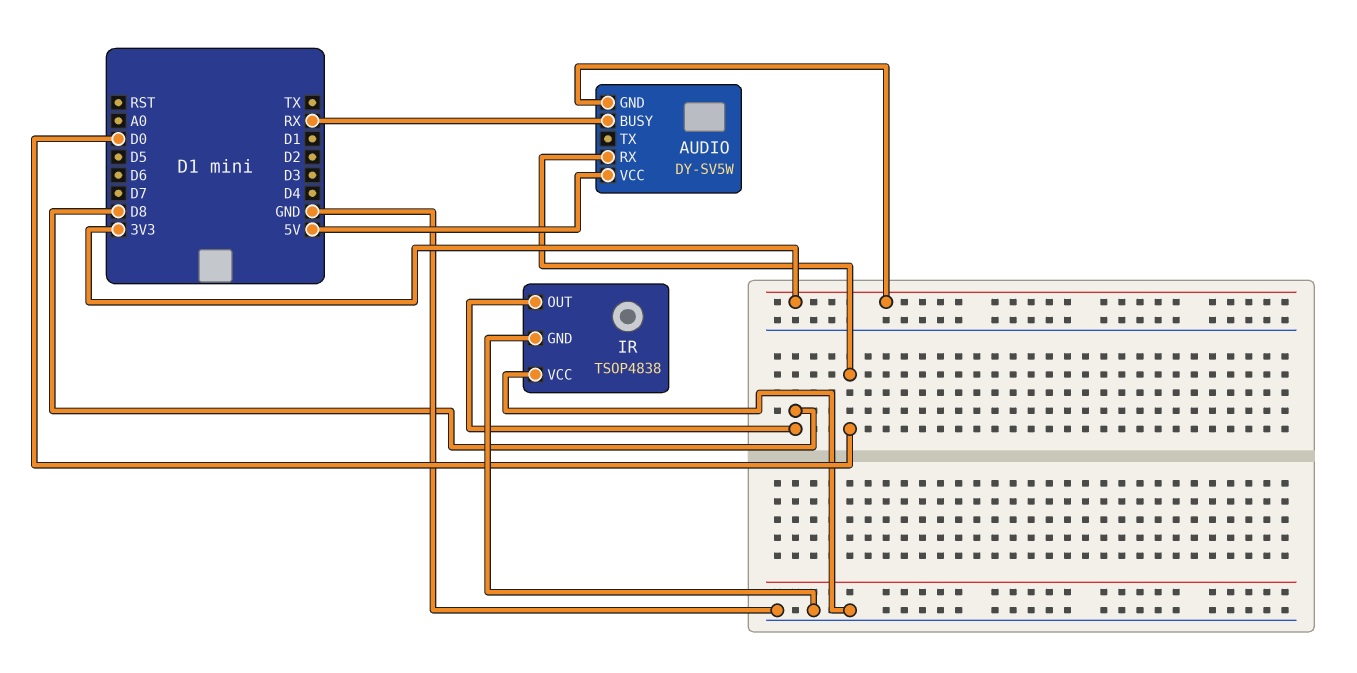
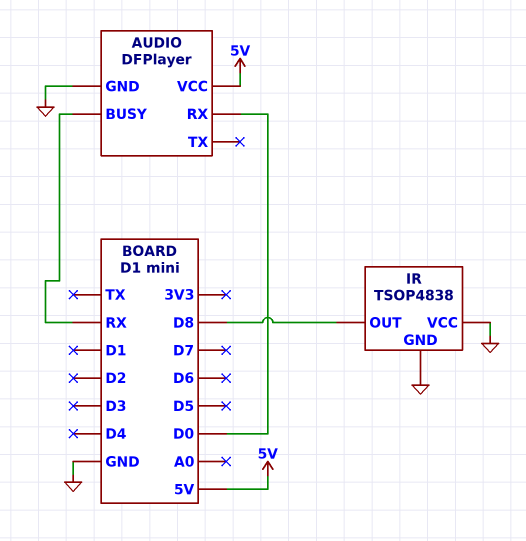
AUDIO: DY-SV5W -> DFPlayer
AUDIO pin GND: 3V3 -> GND

